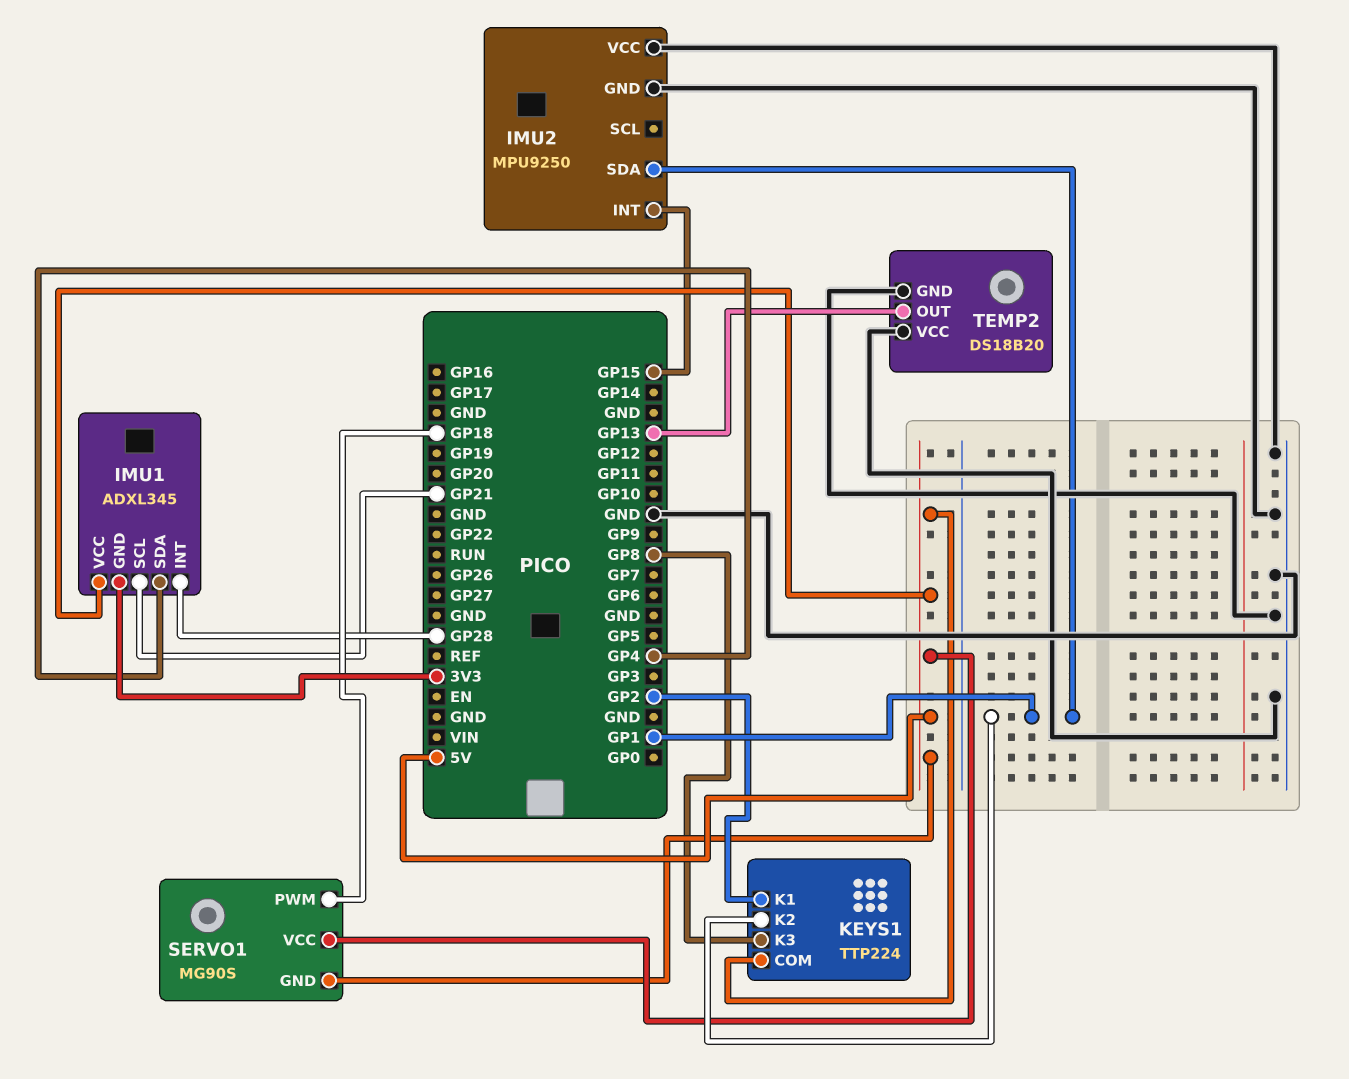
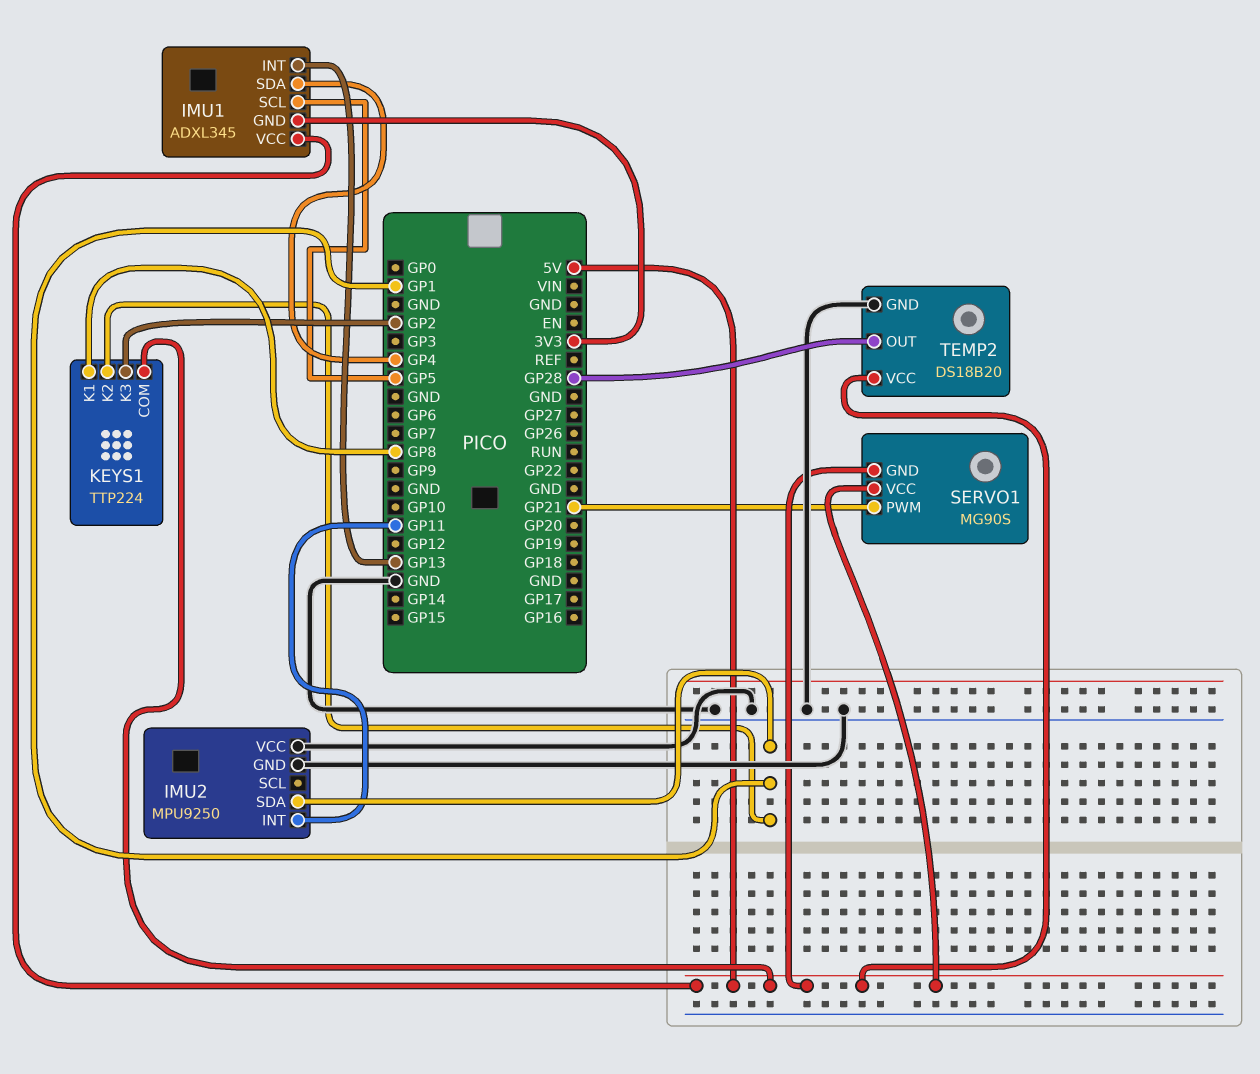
IMU1 pin INT: GP28 -> GP13
IMU1 pin SCL: GP21 -> GP5
IMU2 pin INT: GP15 -> GP11
KEYS1 pin K1: GP2 -> GP8
KEYS1 pin K3: GP8 -> GP2
SERVO1 pin PWM: GP18 -> GP21
TEMP2 pin OUT: GP13 -> GP28
TEMP2 pin VCC: GND -> 5V

